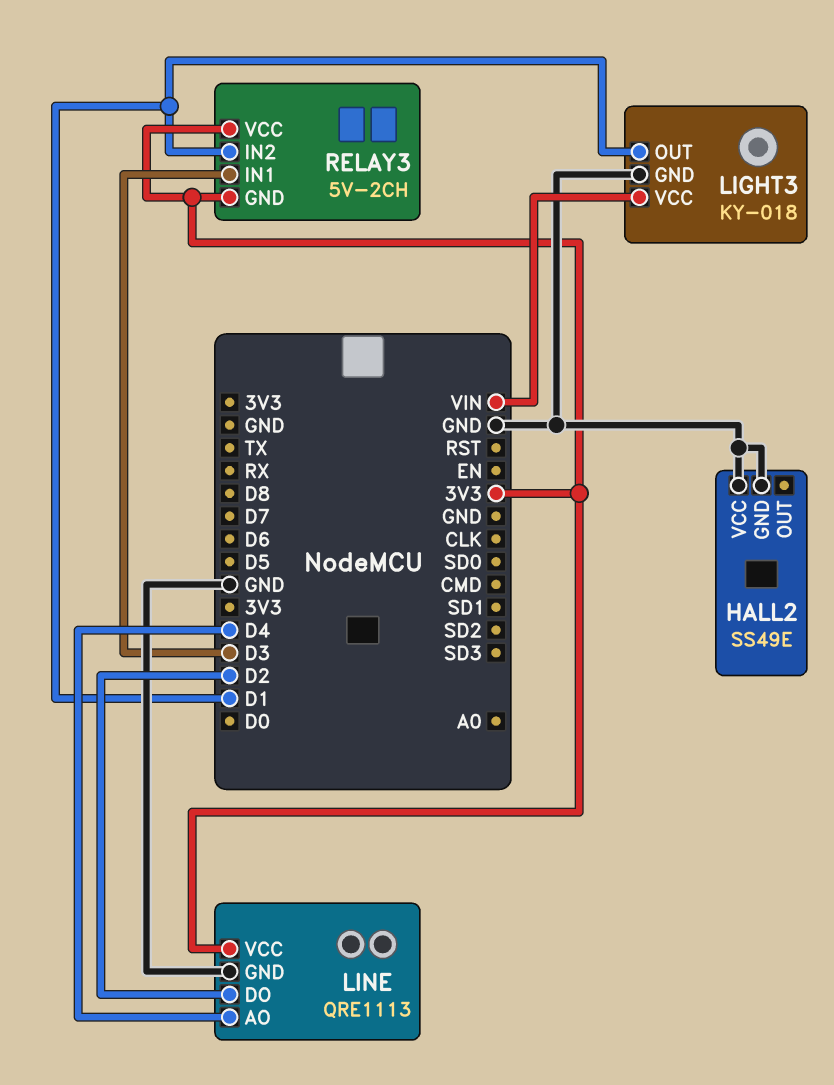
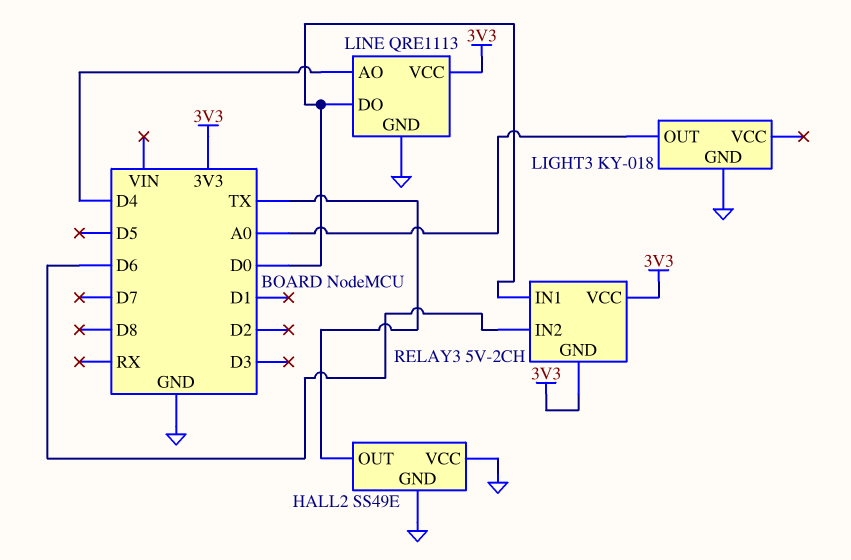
HALL2 pin OUT: none -> TX
LIGHT3 pin OUT: D1 -> A0
LIGHT3 pin VCC: VIN -> none
LINE pin DO: D2 -> D0
RELAY3 pin IN1: D3 -> D0
RELAY3 pin IN2: D1 -> D6

